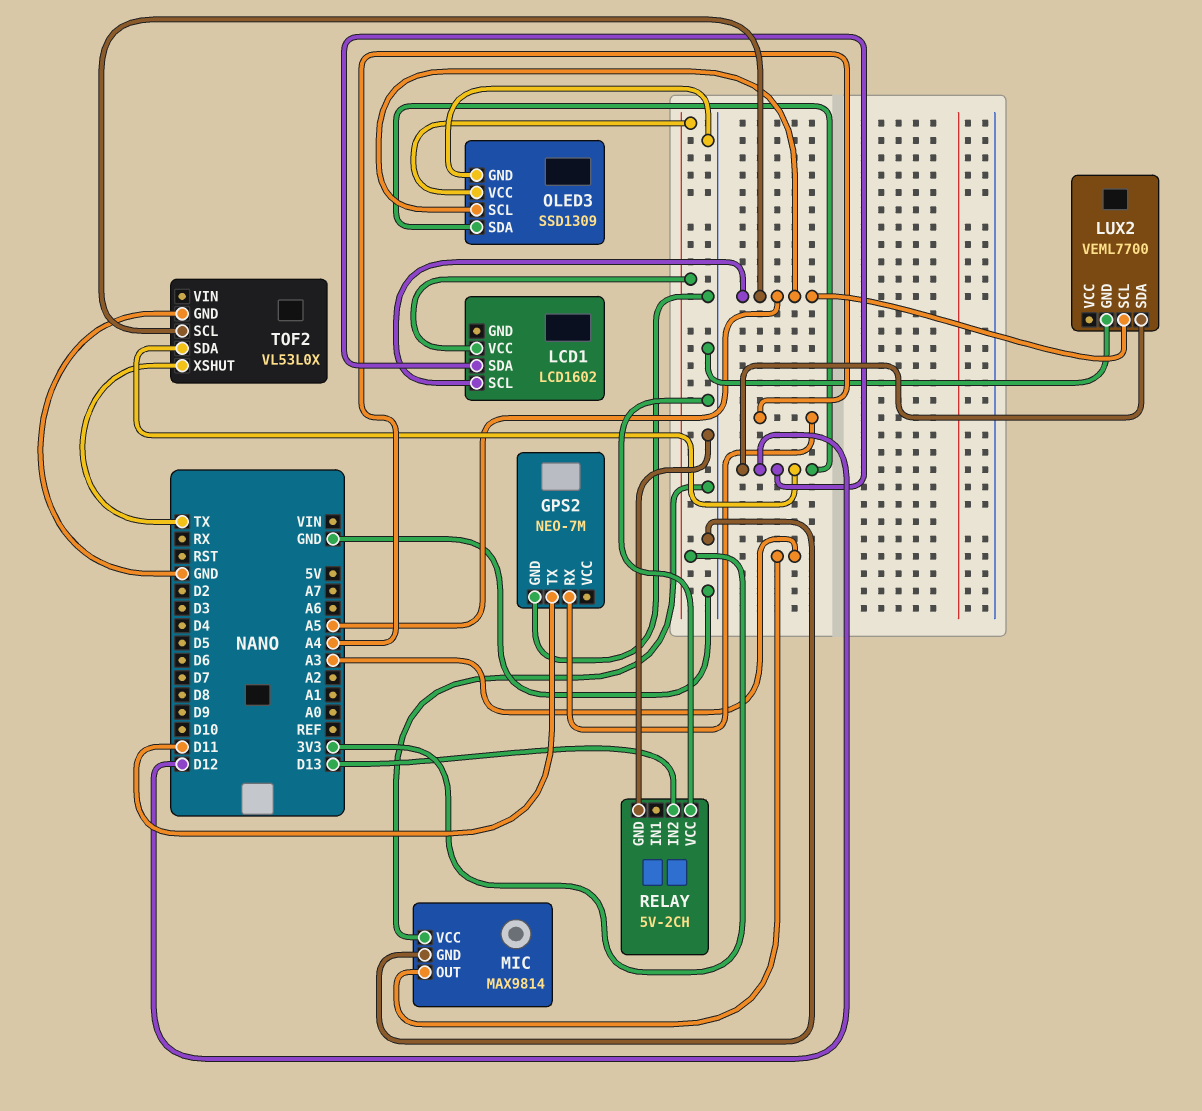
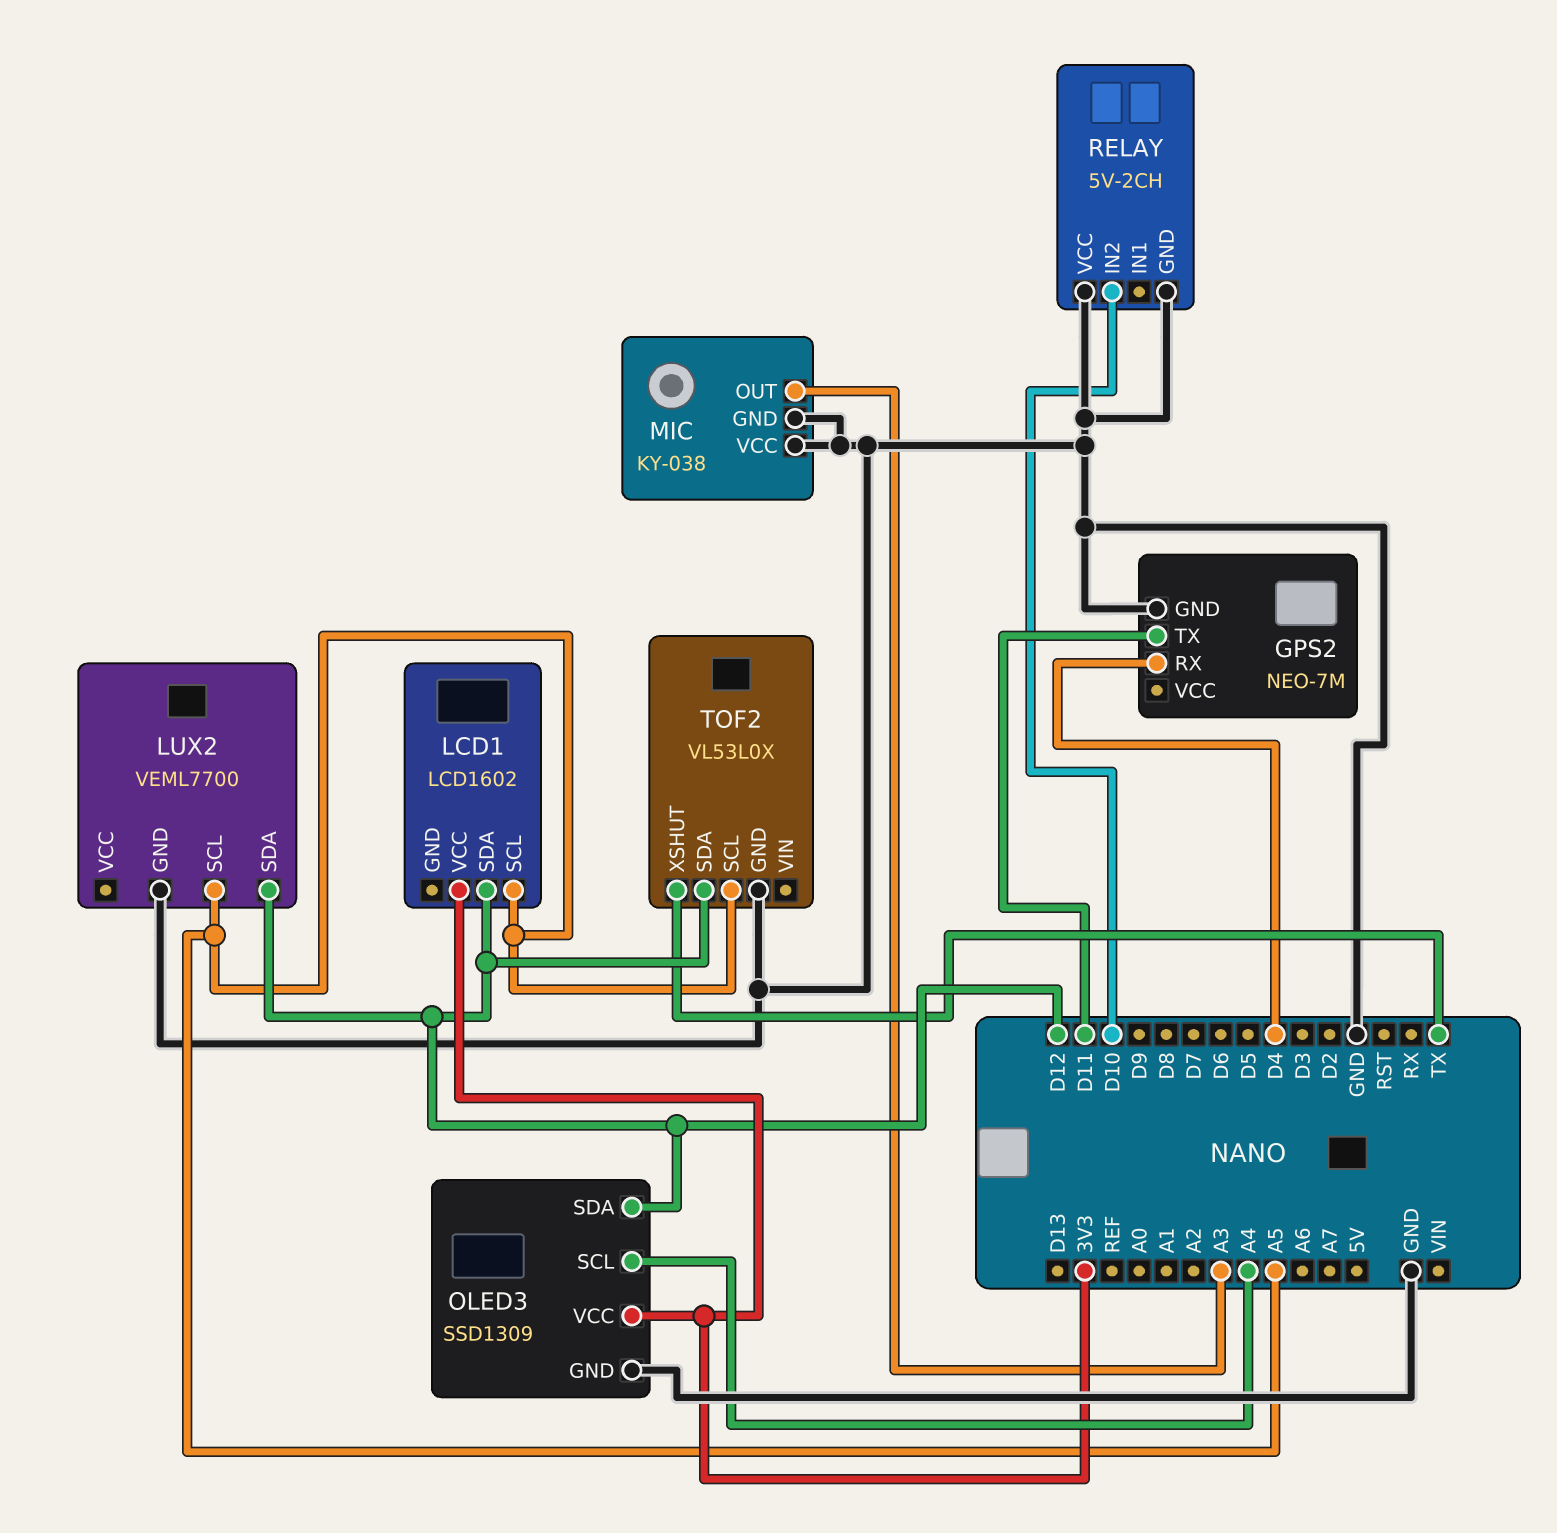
GPS2 pin RX: A4 -> D4
MIC: MAX9814 -> KY-038
OLED3 pin SCL: A5 -> A4
RELAY pin IN2: D13 -> D10

